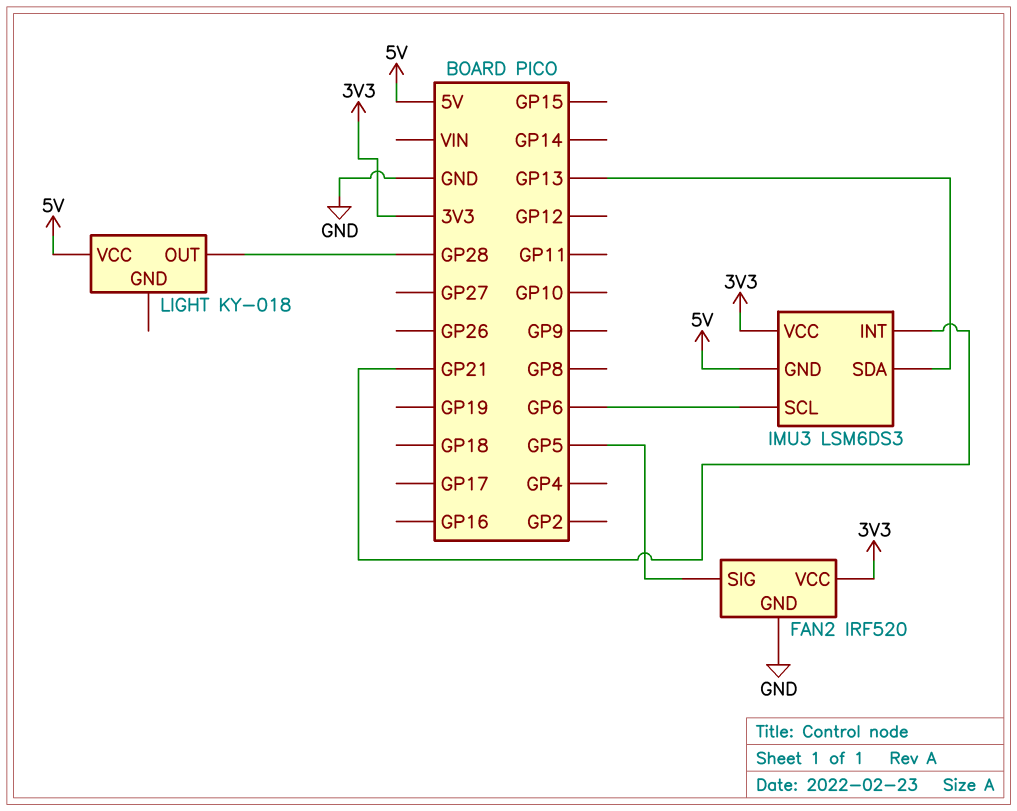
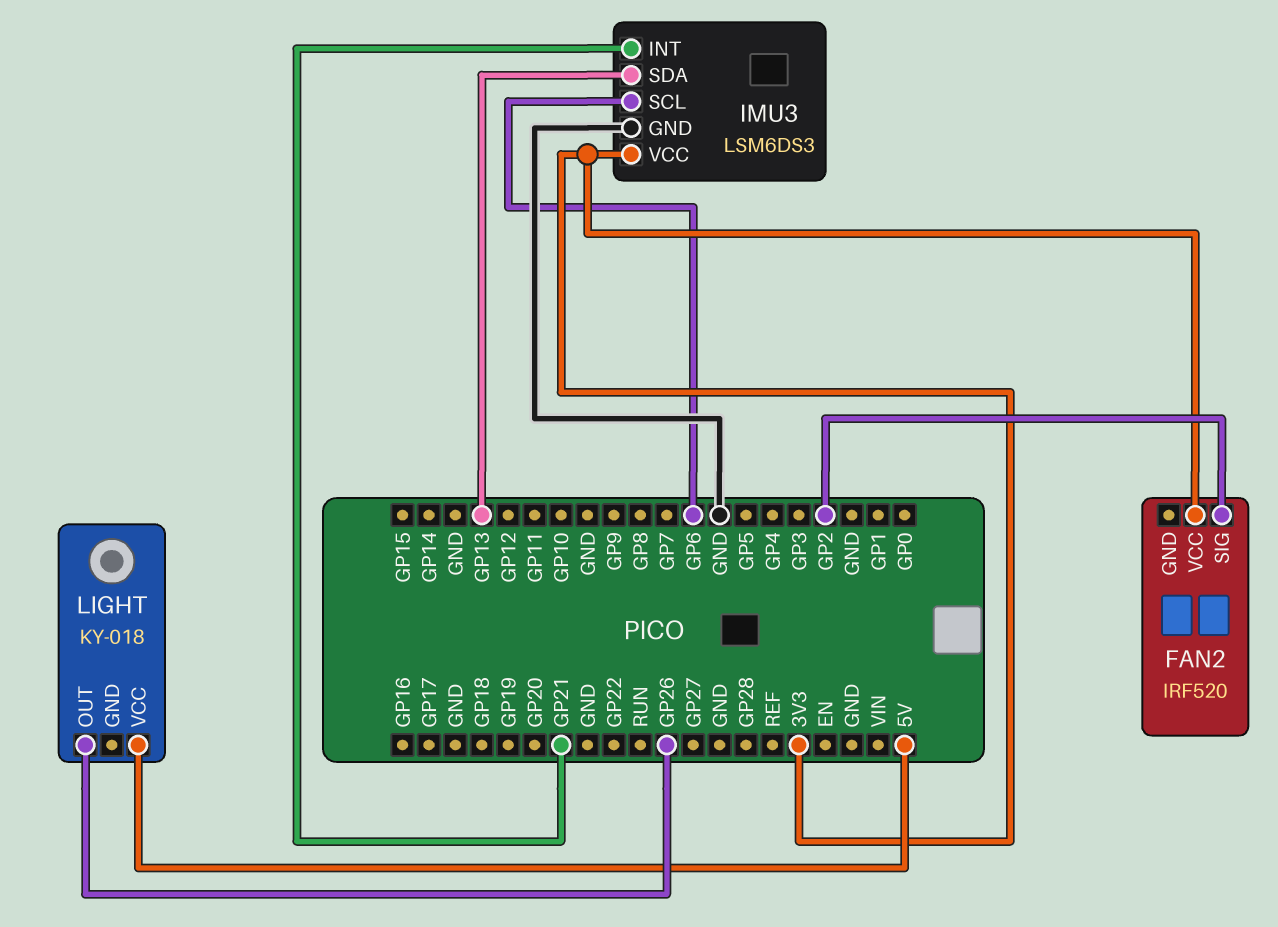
FAN2 pin GND: GND -> none
FAN2 pin SIG: GP5 -> GP2
IMU3 pin GND: 5V -> GND
LIGHT pin OUT: GP28 -> GP26

